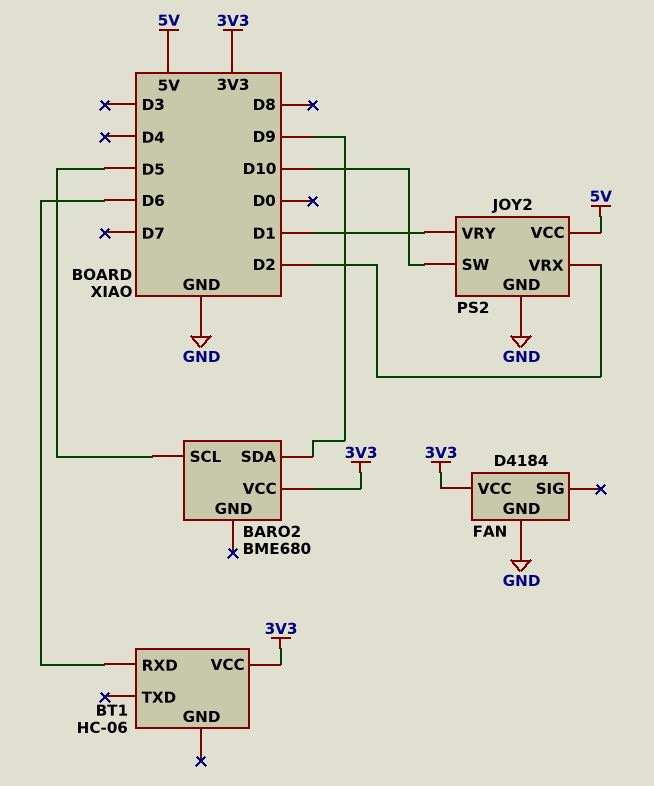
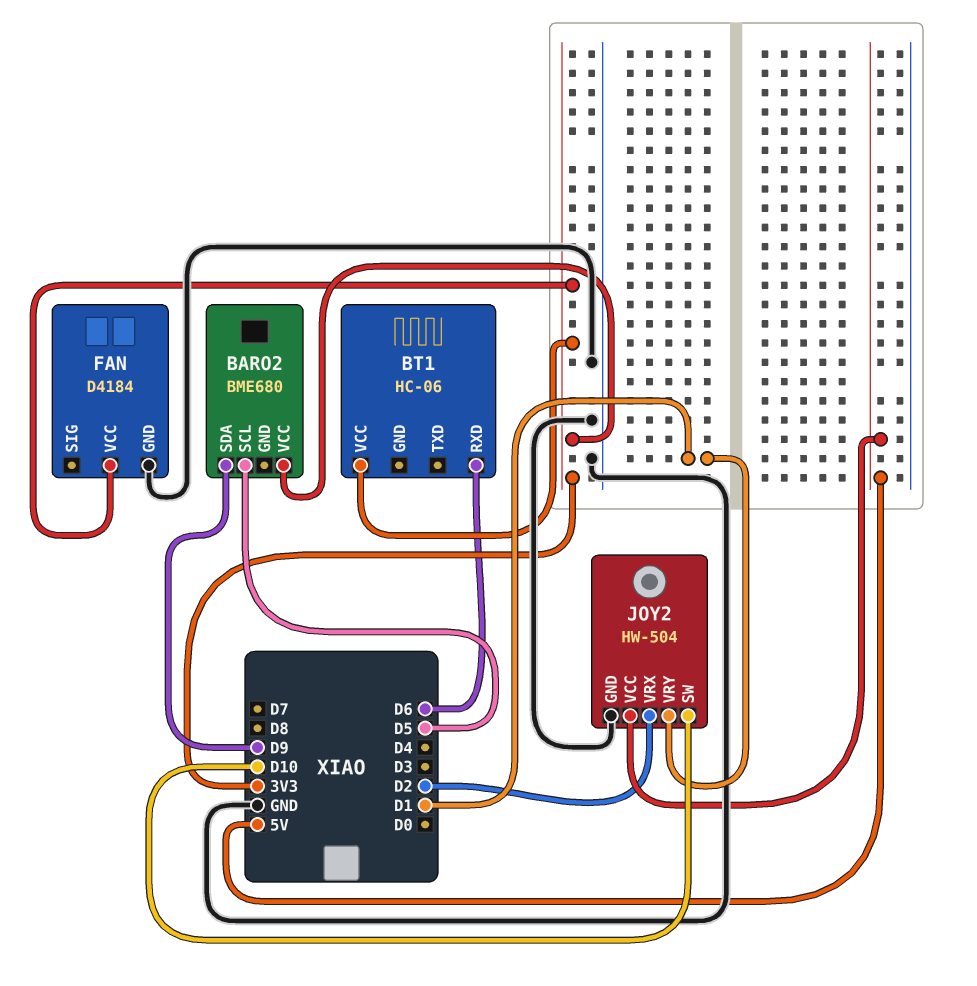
JOY2: PS2 -> HW-504

